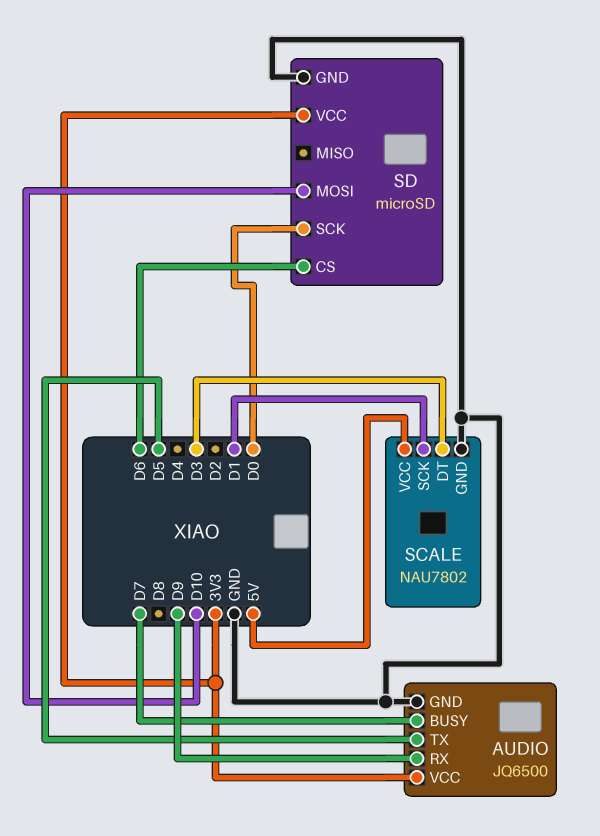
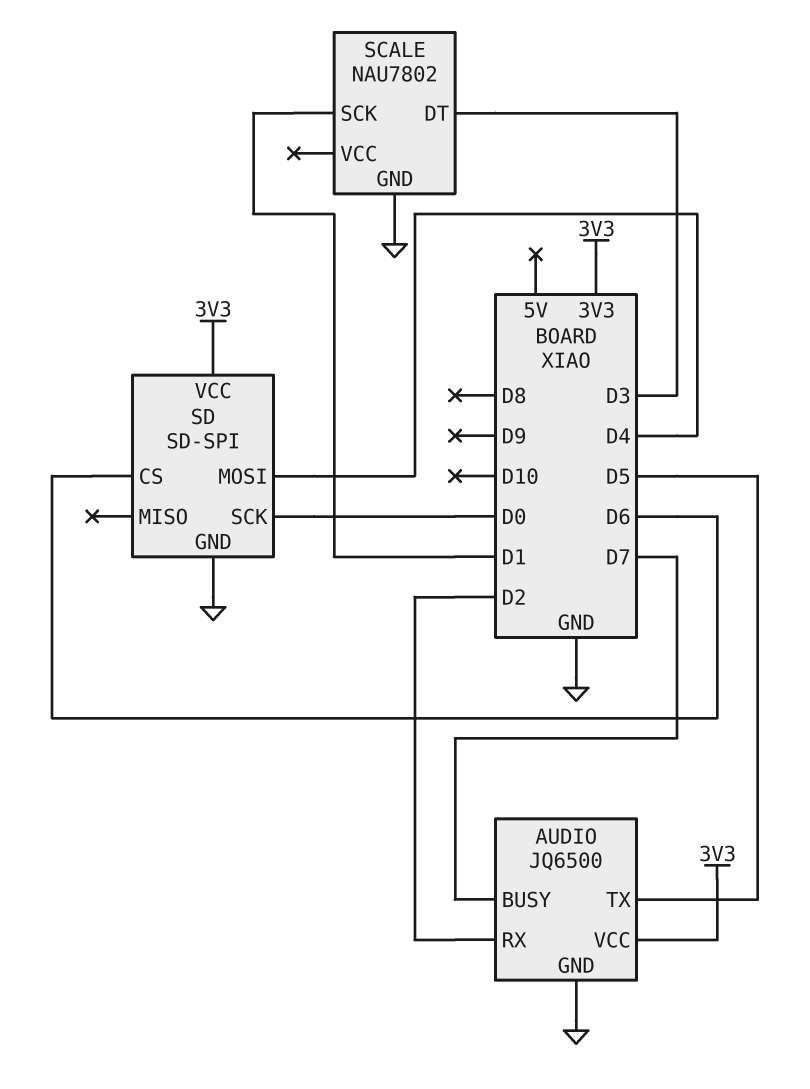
AUDIO pin RX: D9 -> D2
SCALE pin VCC: 5V -> none
SD: microSD -> SD-SPI
SD pin MOSI: D10 -> D4

